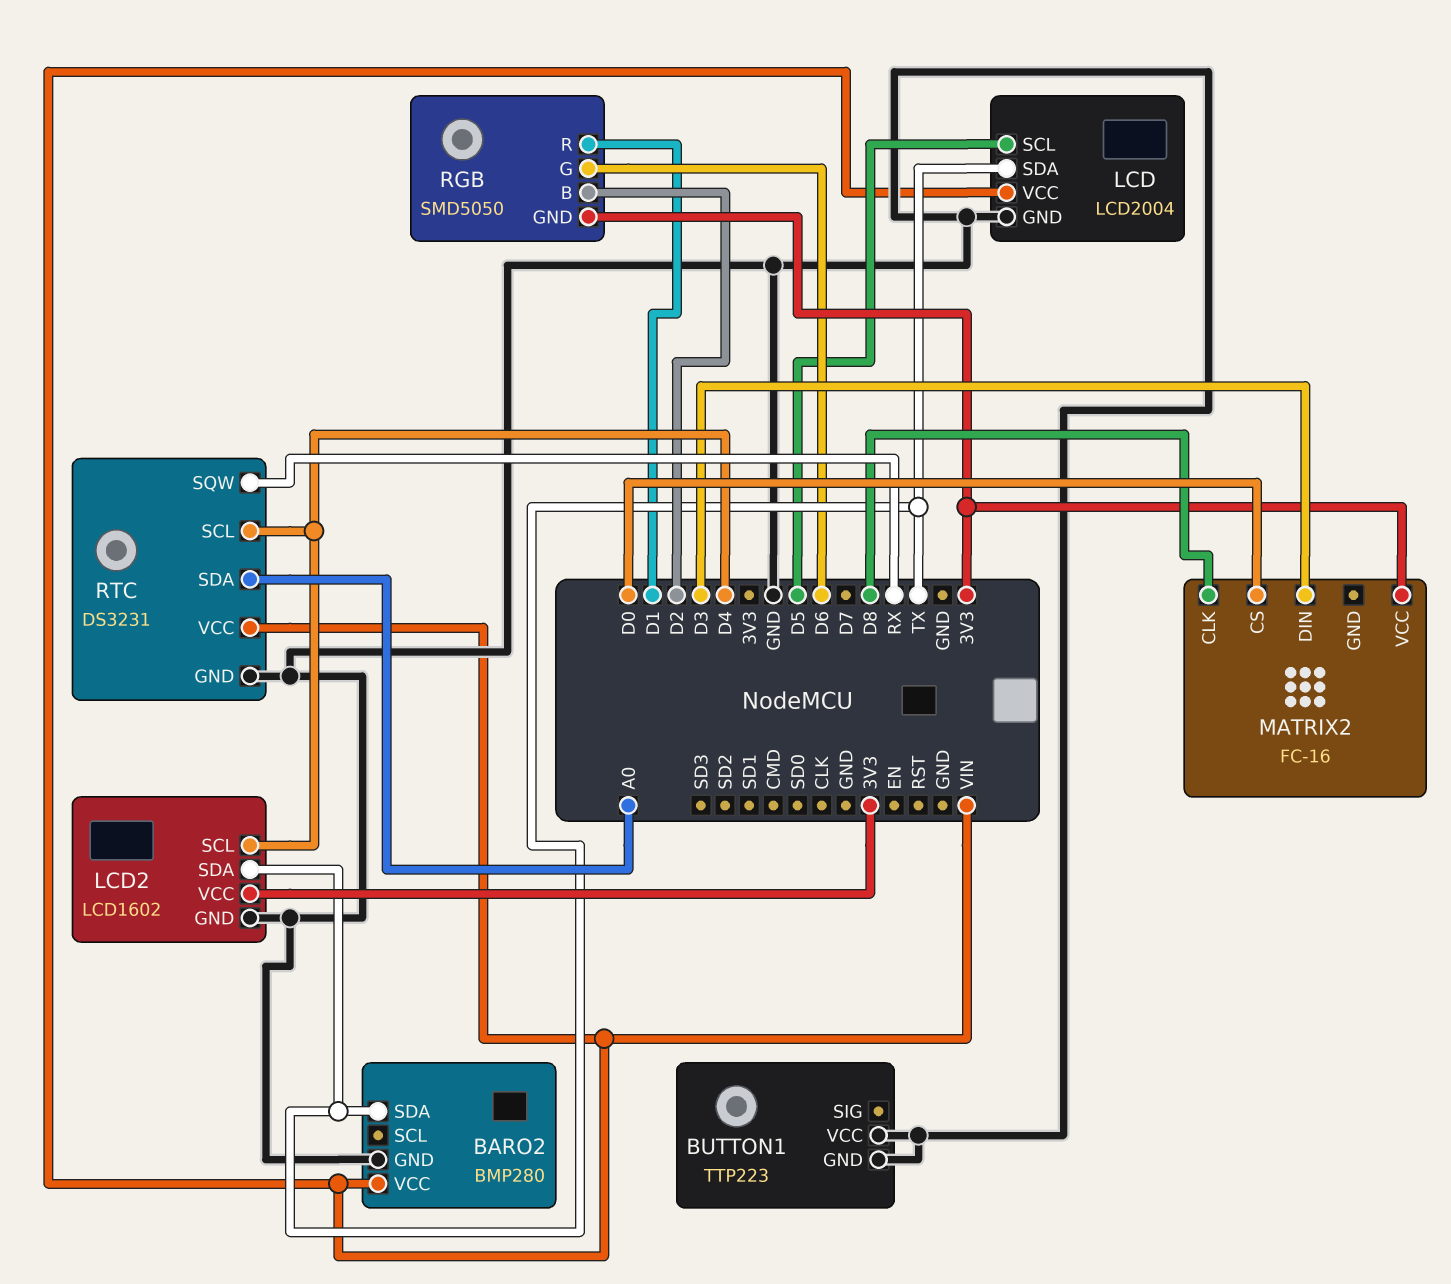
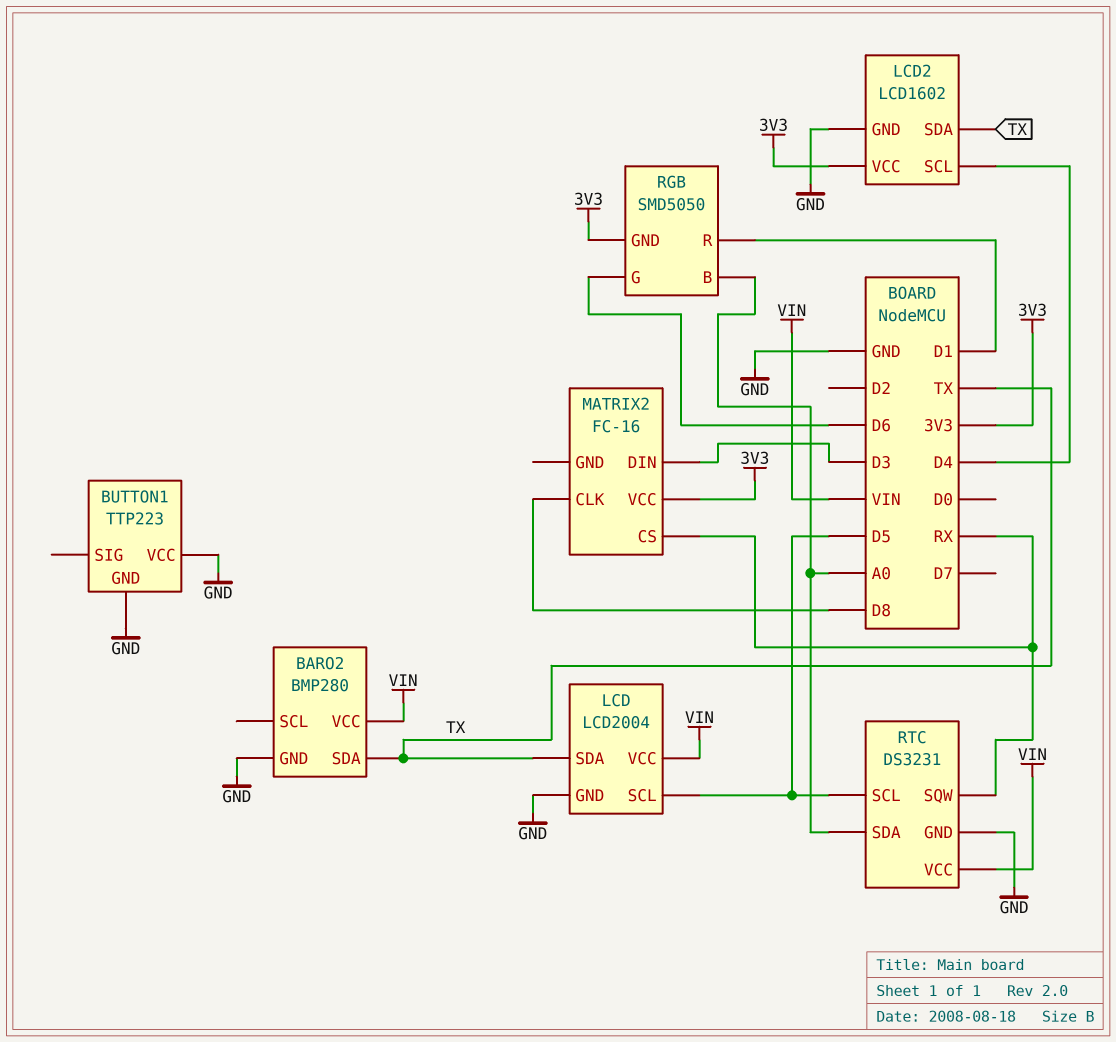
MATRIX2 pin CS: D0 -> RX
RGB pin B: D2 -> A0
RTC pin SCL: D4 -> D5

